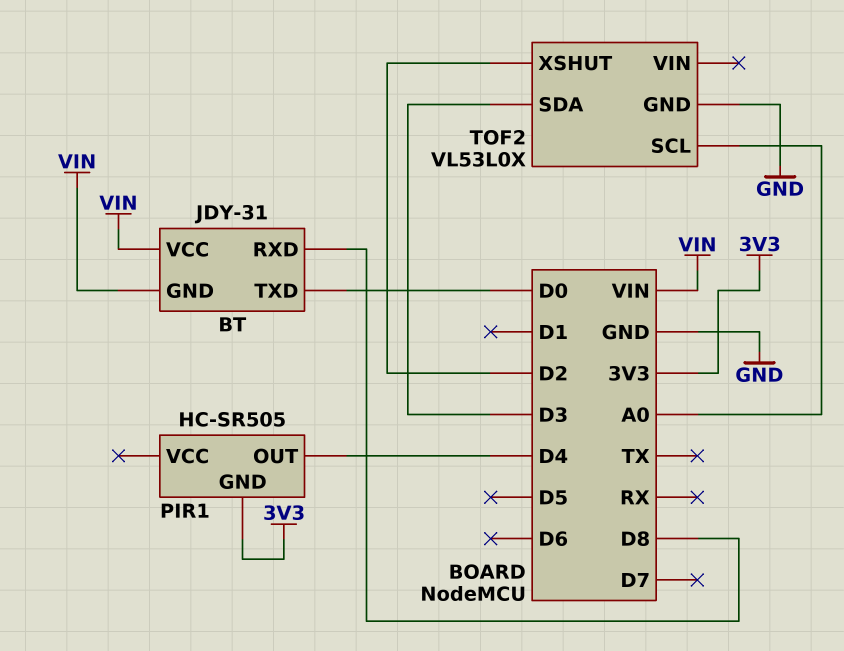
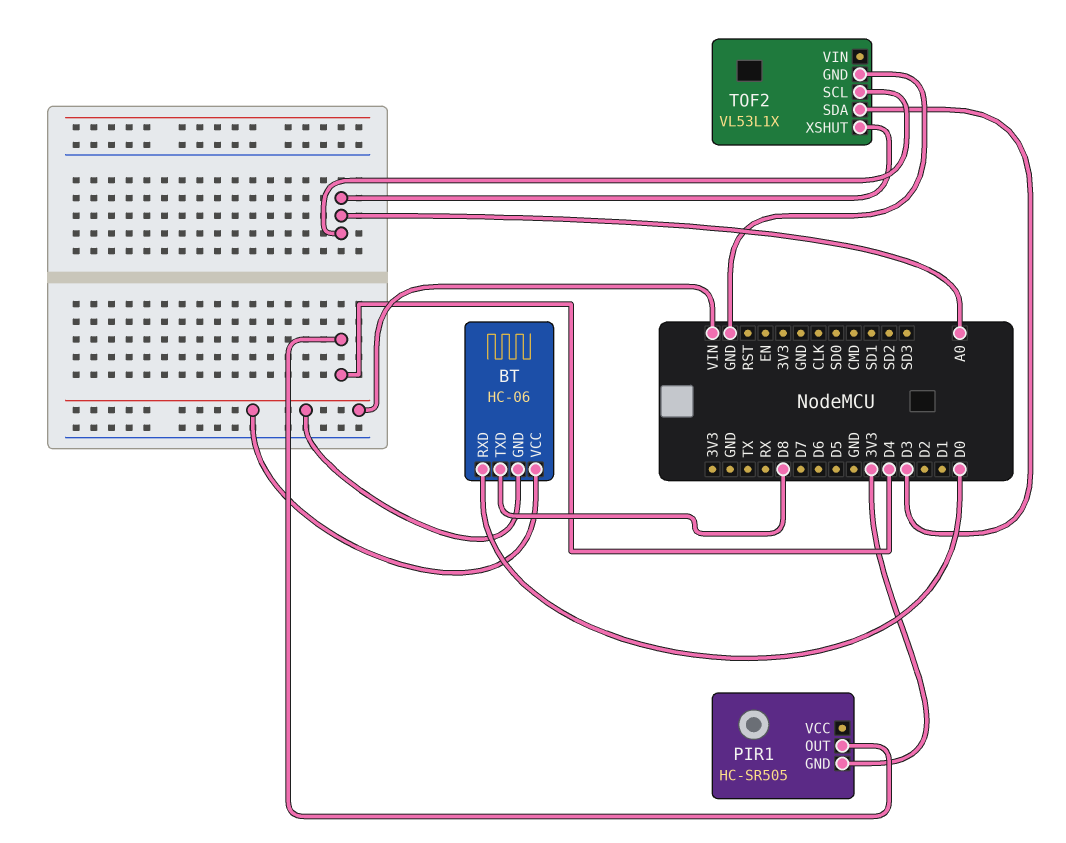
BT: JDY-31 -> HC-06
BT pin RXD: D8 -> D0
BT pin TXD: D0 -> D8
TOF2: VL53L0X -> VL53L1X
TOF2 pin XSHUT: D2 -> A0

